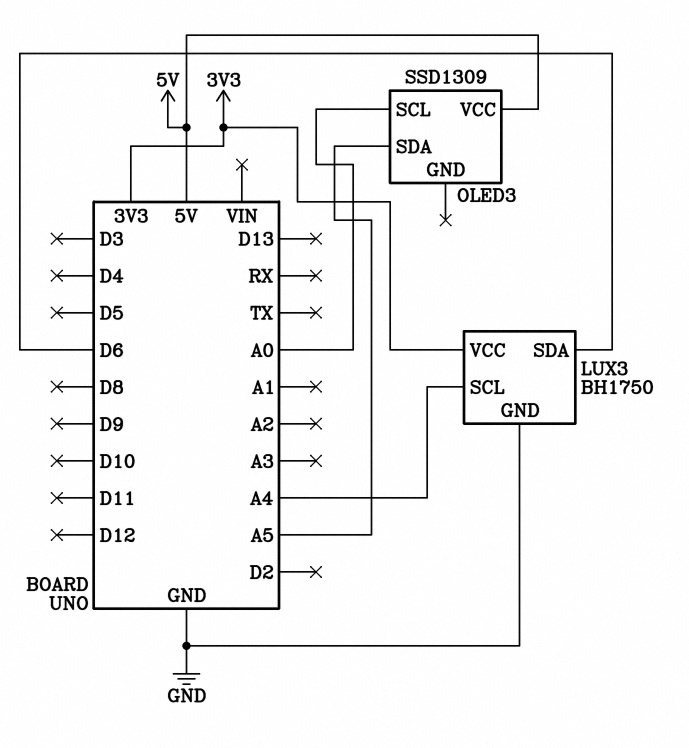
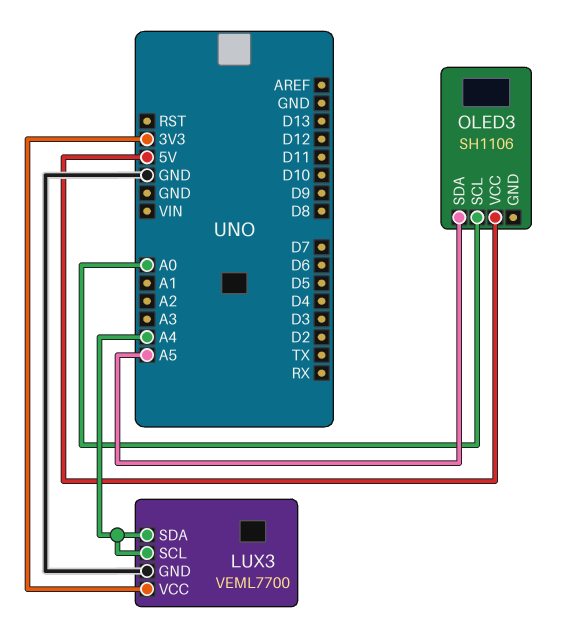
LUX3: BH1750 -> VEML7700
LUX3 pin SDA: D6 -> A4
OLED3: SSD1309 -> SH1106

